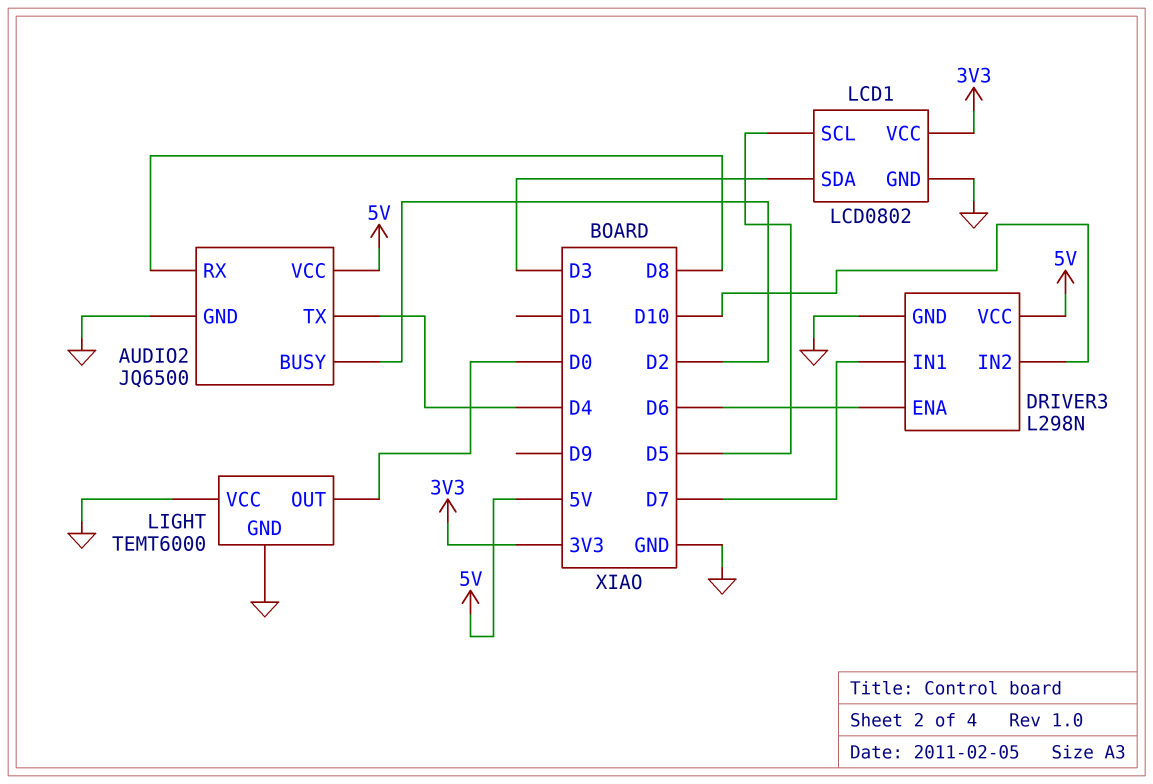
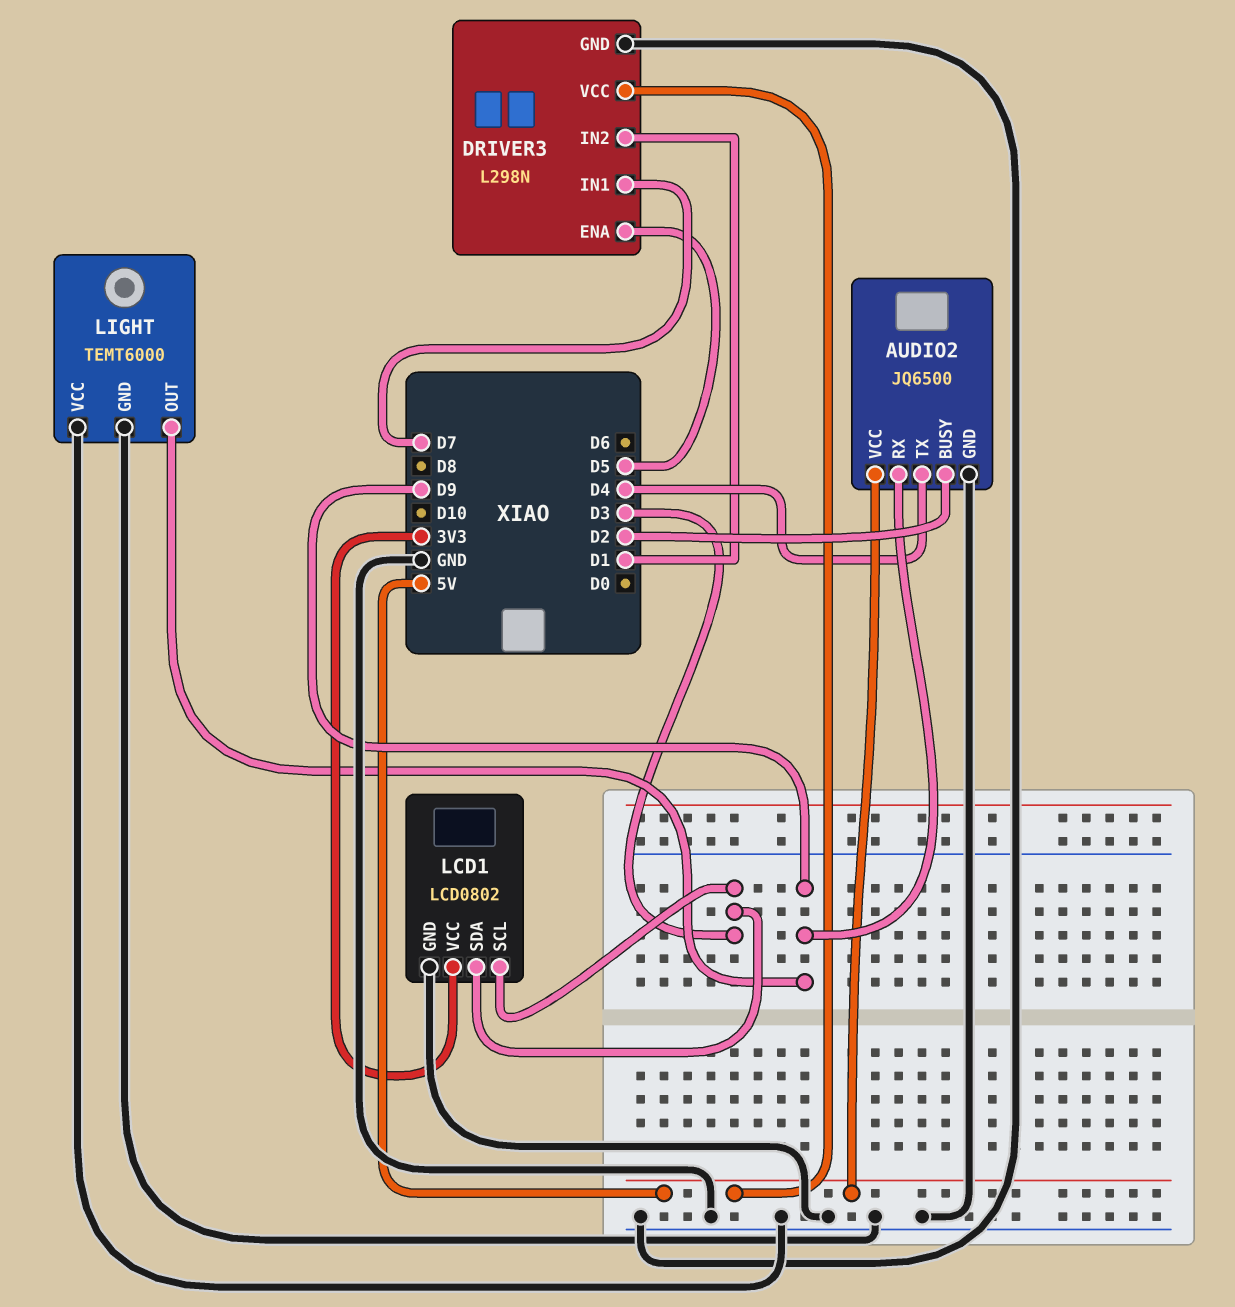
AUDIO2 pin RX: D8 -> D9
DRIVER3 pin ENA: D6 -> D5
DRIVER3 pin IN2: D10 -> D1
LCD1 pin SCL: D5 -> D3
LIGHT pin OUT: D0 -> D9

